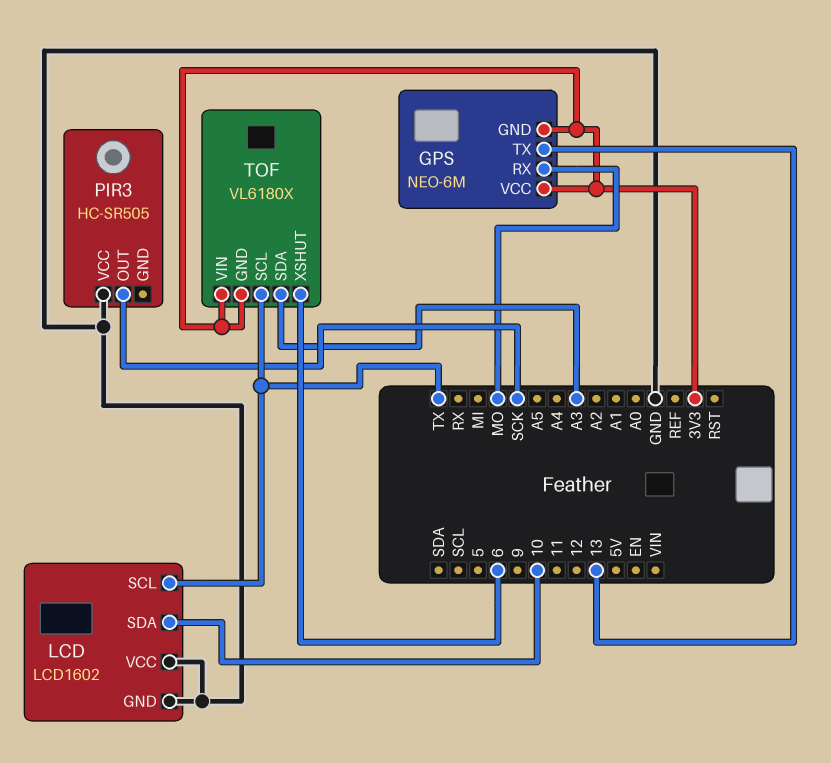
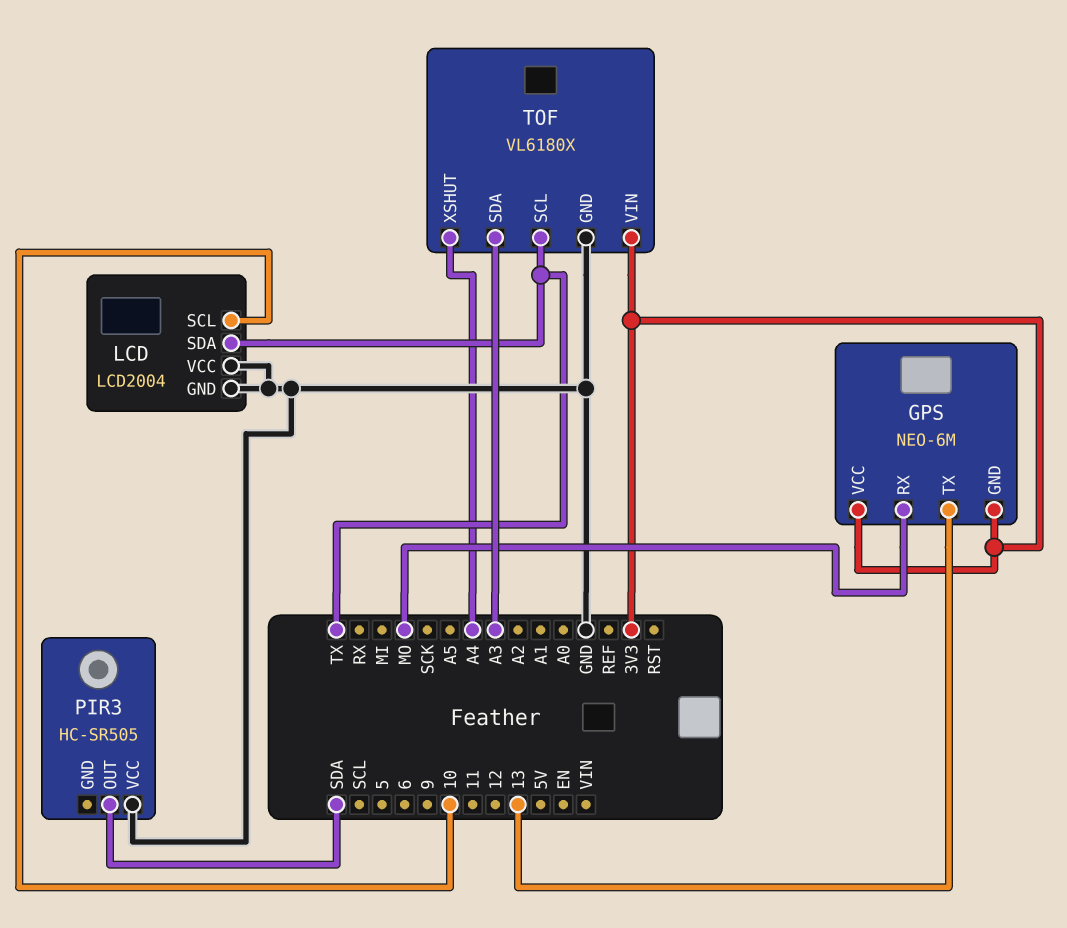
LCD: LCD1602 -> LCD2004
LCD pin SCL: TX -> 10
LCD pin SDA: 10 -> TX
PIR3 pin OUT: SCK -> SDA
TOF pin GND: 3V3 -> GND
TOF pin XSHUT: 6 -> A4

